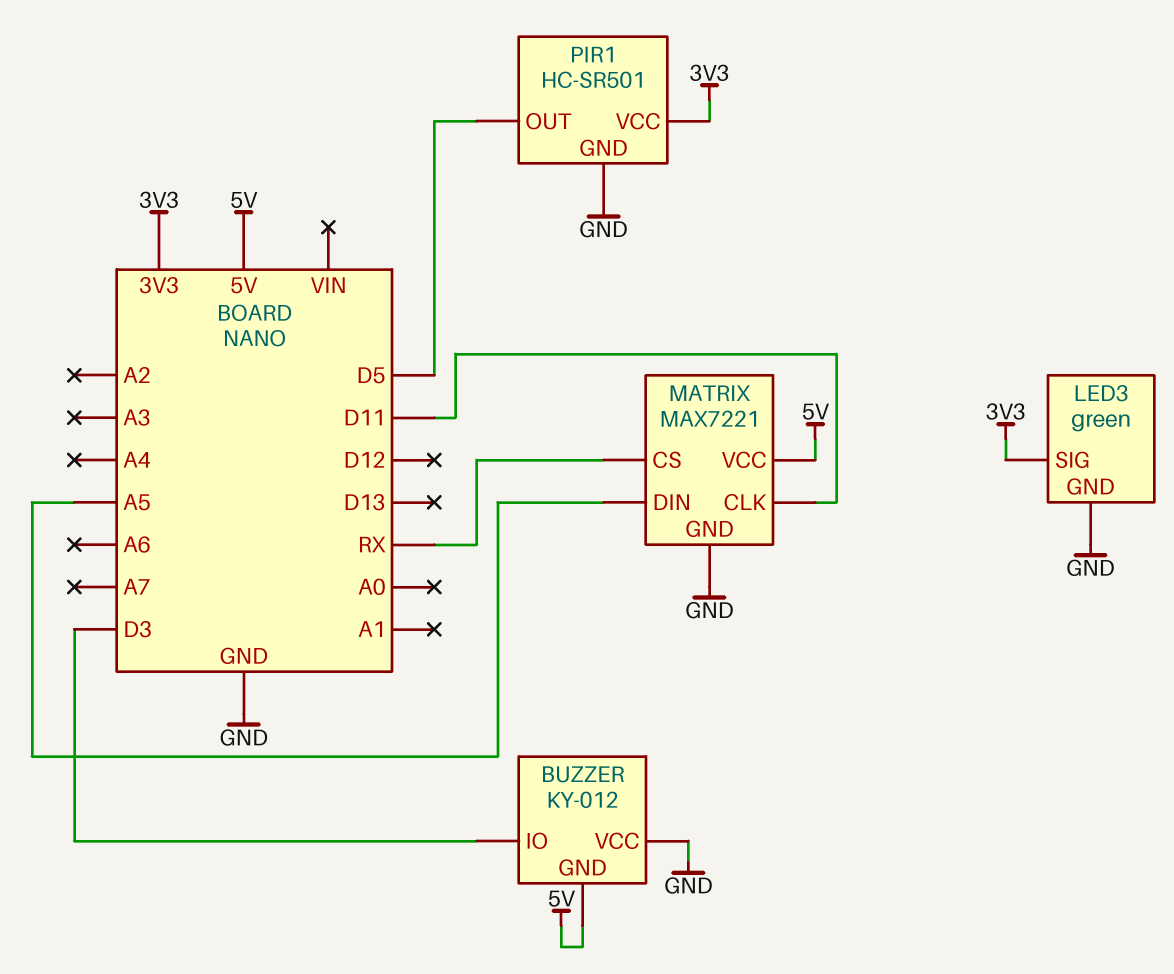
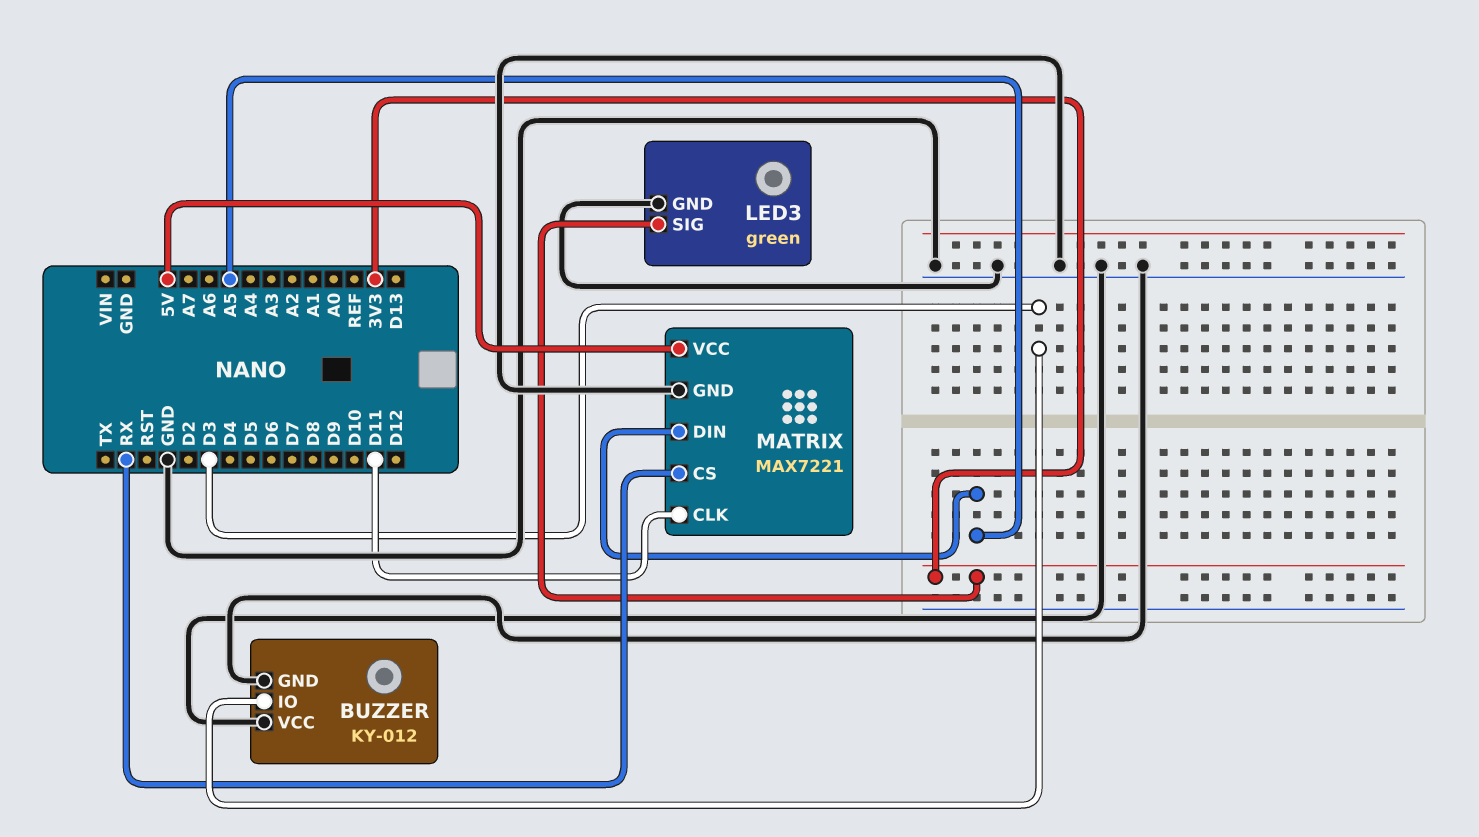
BUZZER pin GND: 5V -> GND
PIR1: HC-SR501 -> none
PIR1 pin GND: GND -> none
PIR1 pin OUT: D5 -> none
PIR1 pin VCC: 3V3 -> none

